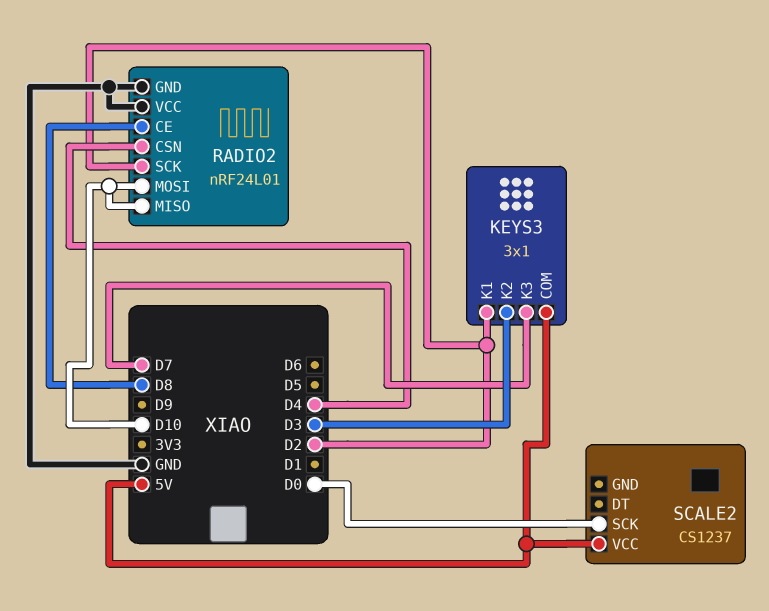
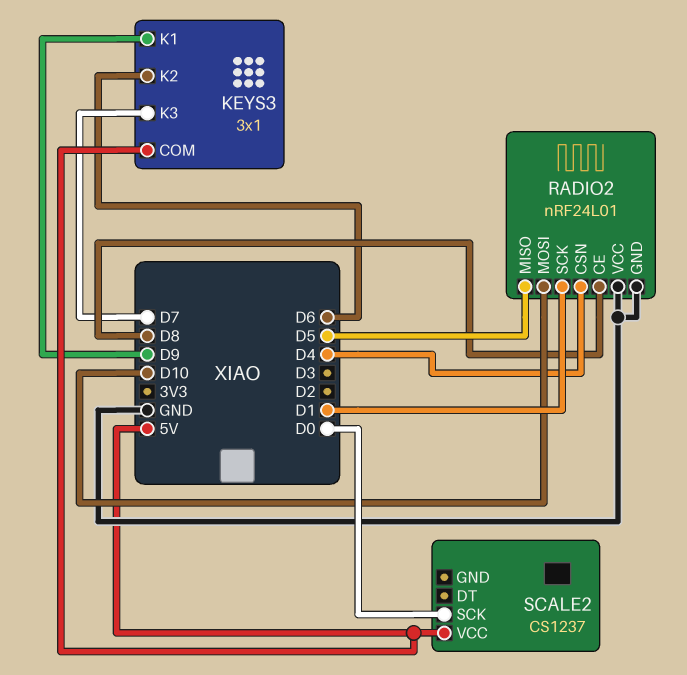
KEYS3 pin K1: D2 -> D9
KEYS3 pin K2: D3 -> D6
RADIO2 pin MISO: D10 -> D5
RADIO2 pin SCK: D2 -> D1

